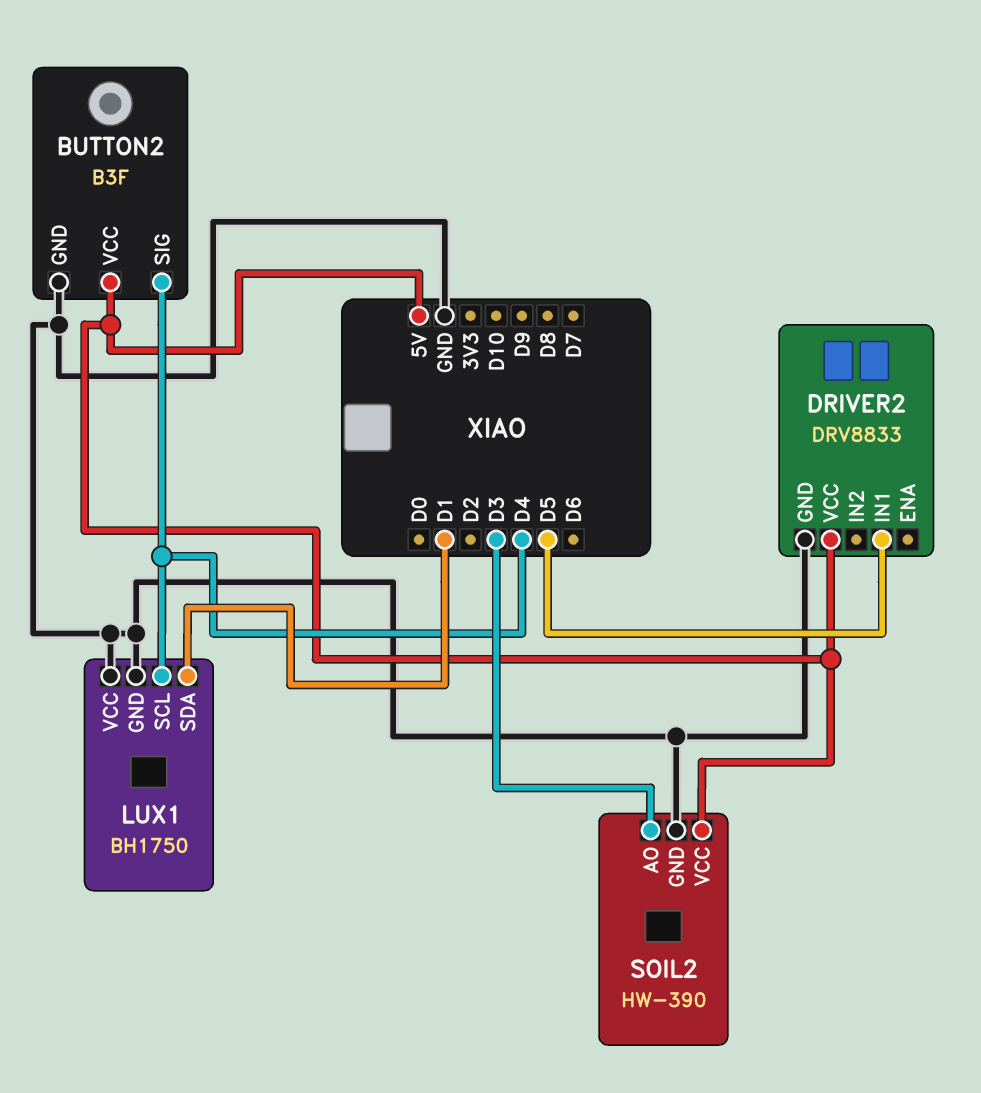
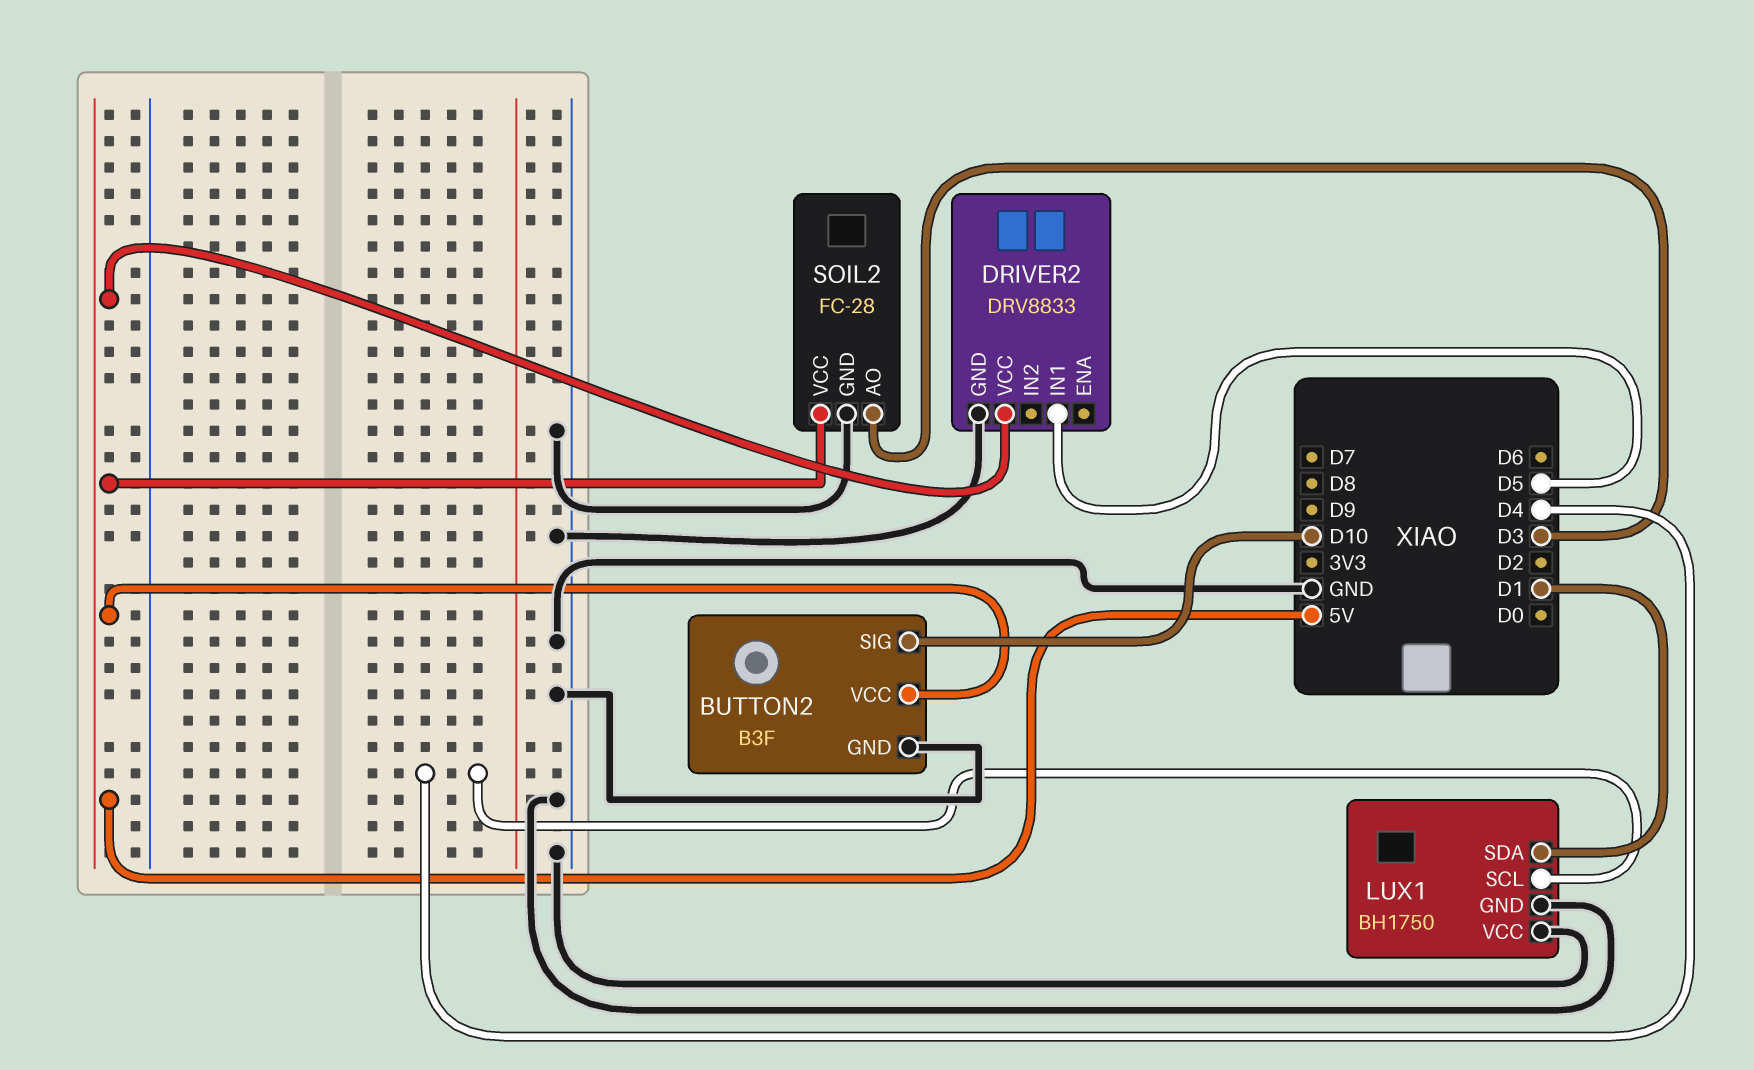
BUTTON2 pin SIG: D4 -> D10
SOIL2: HW-390 -> FC-28

